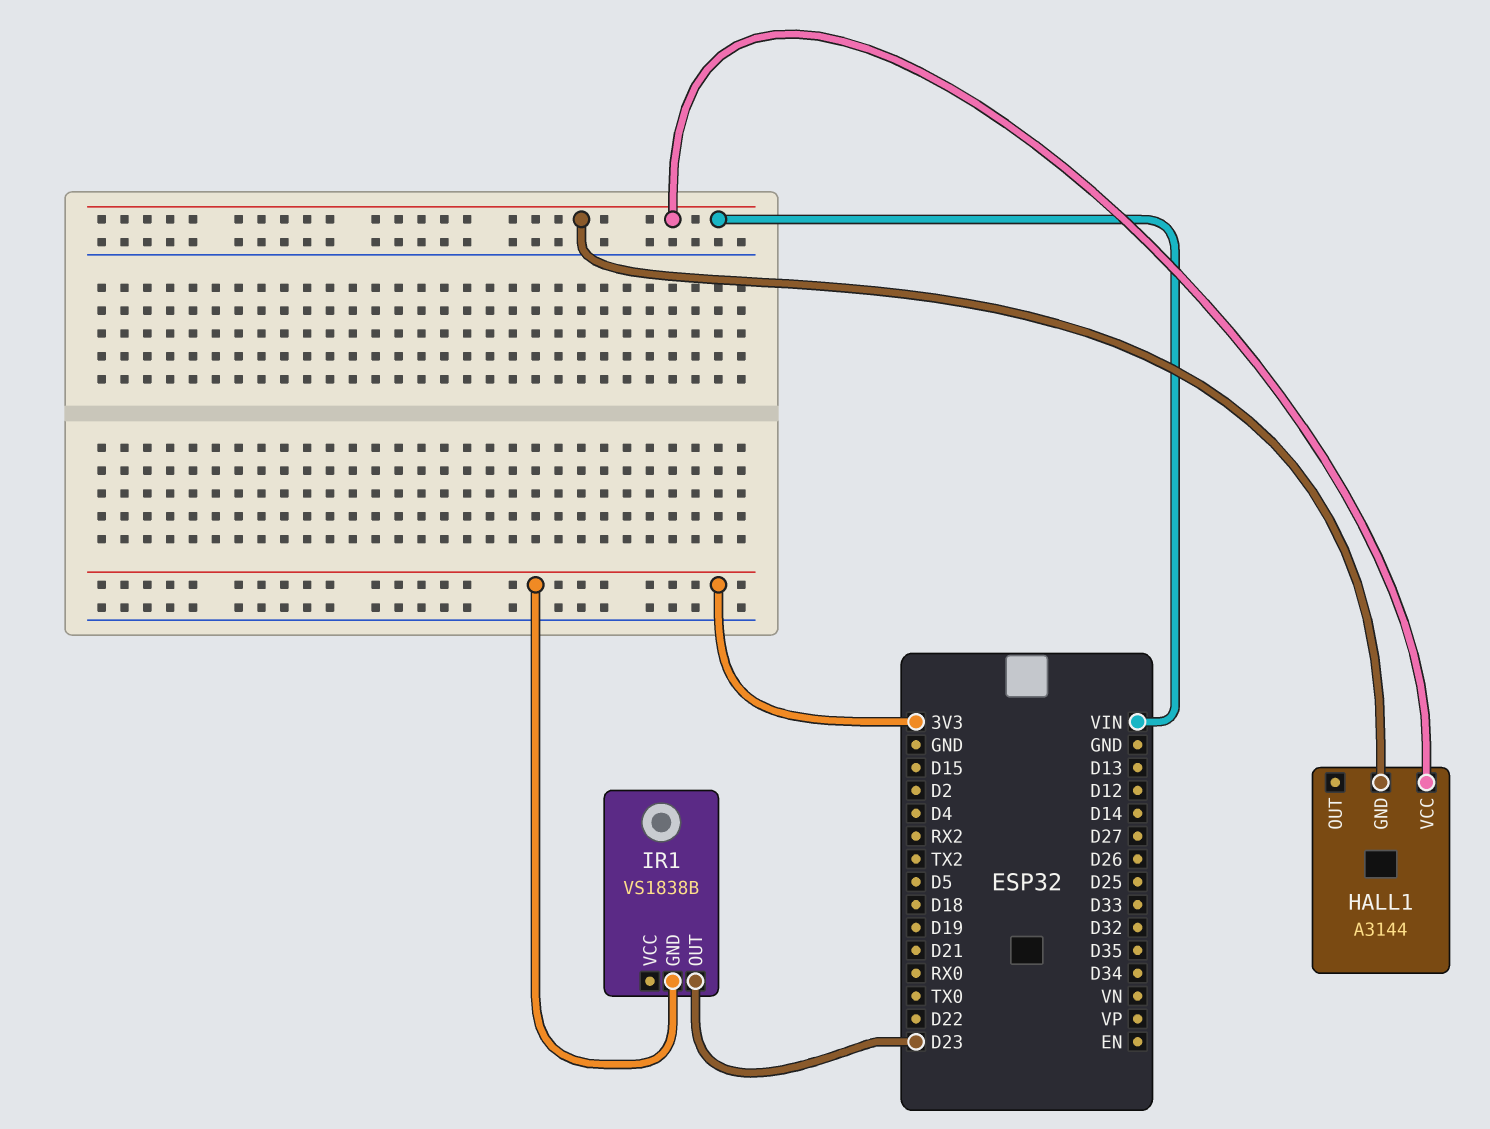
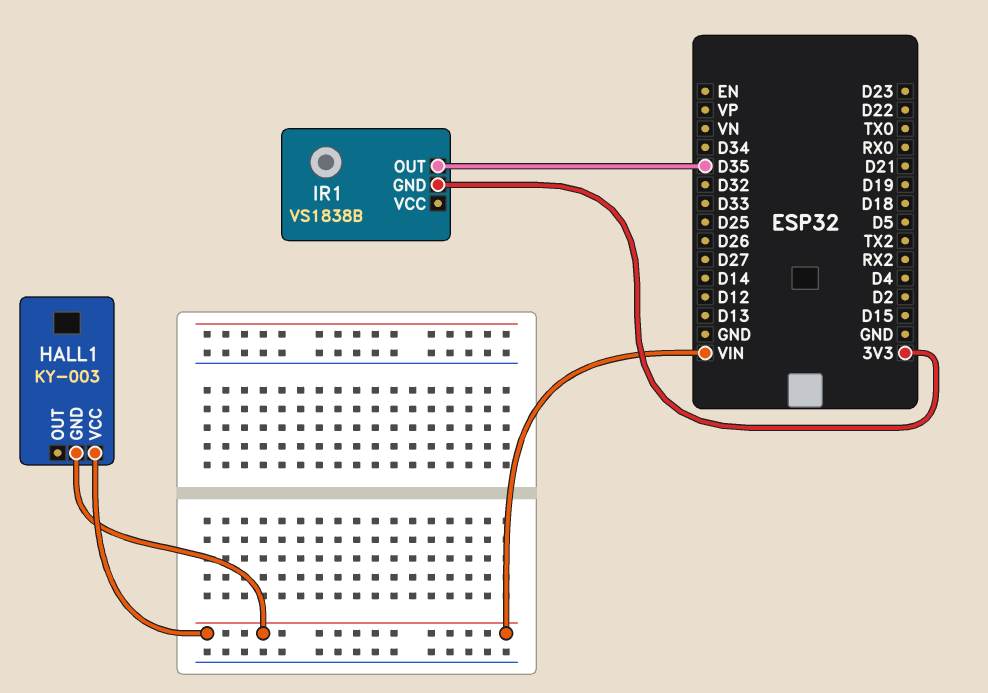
HALL1: A3144 -> KY-003
IR1 pin OUT: D23 -> D35

